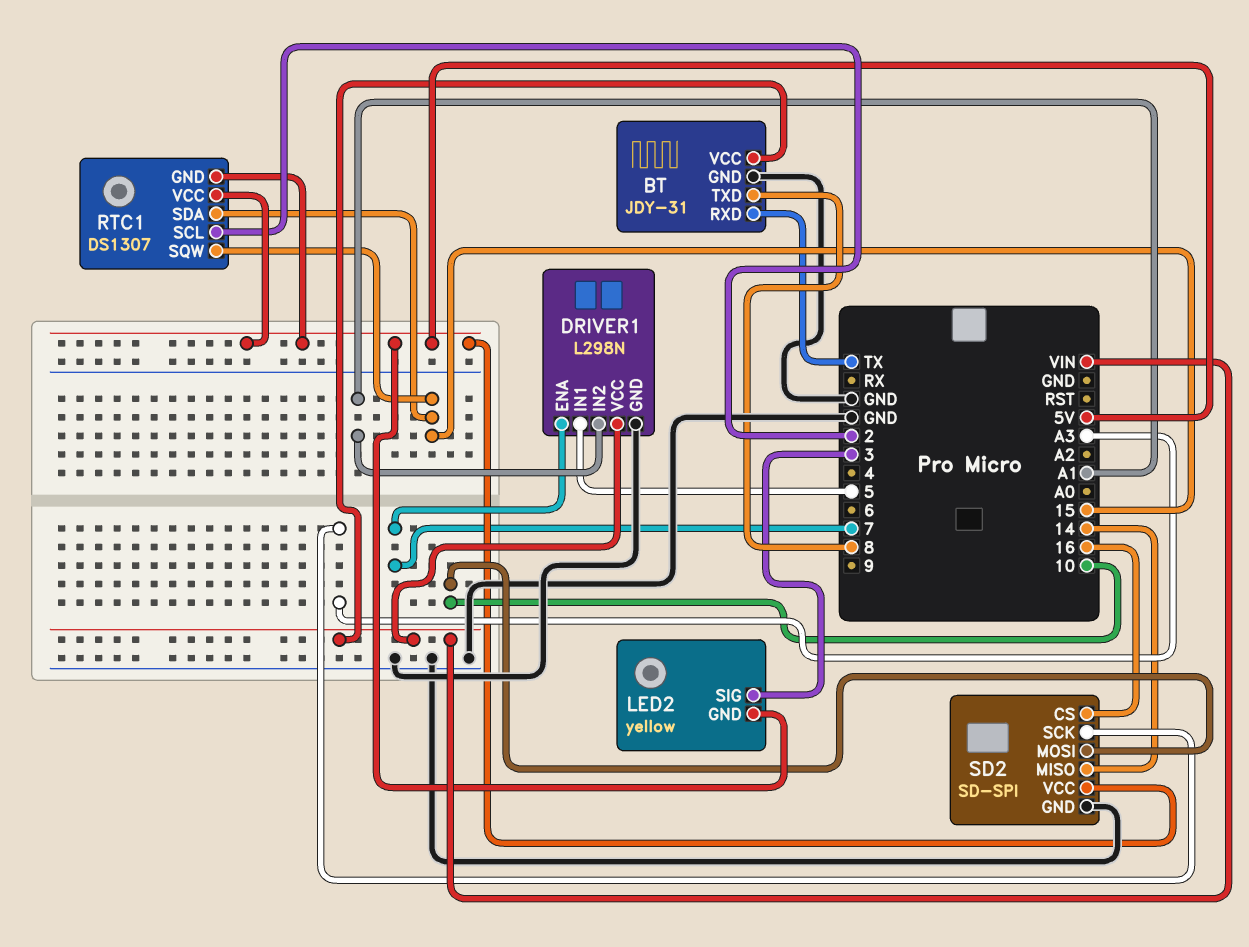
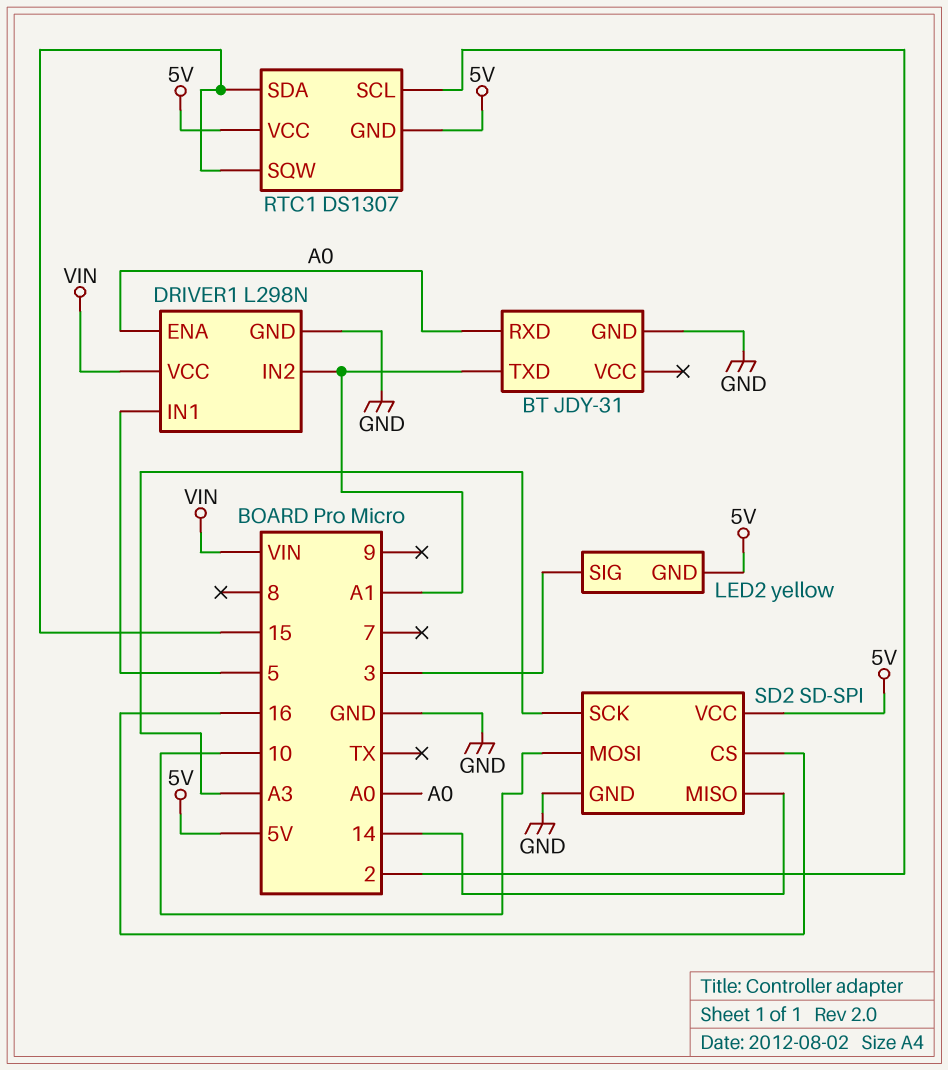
BT pin RXD: TX -> A0
BT pin TXD: 8 -> A1
BT pin VCC: VIN -> none
DRIVER1 pin ENA: 7 -> A0

